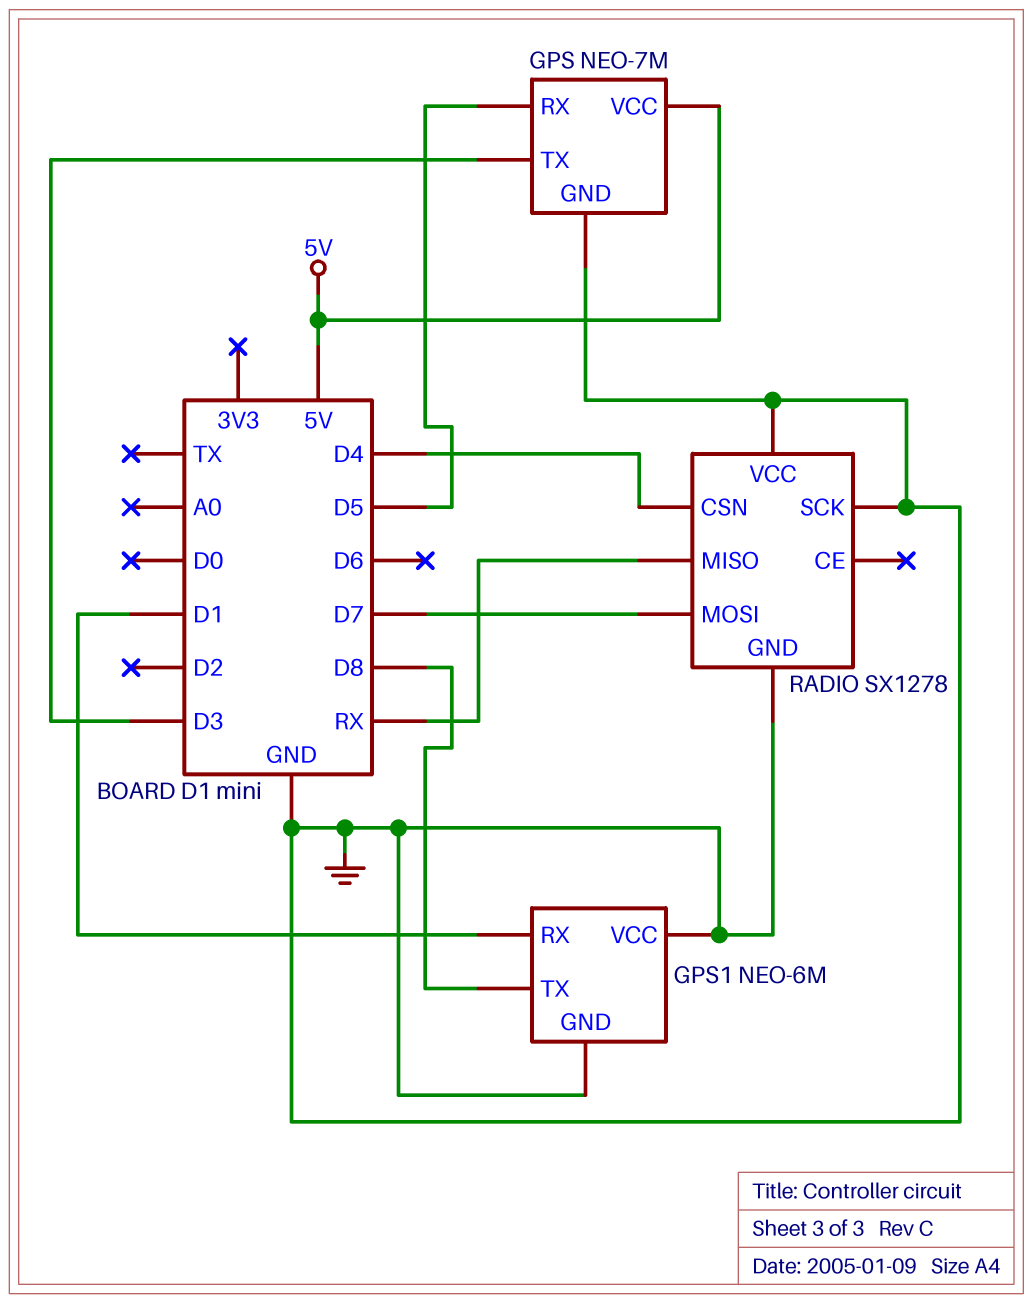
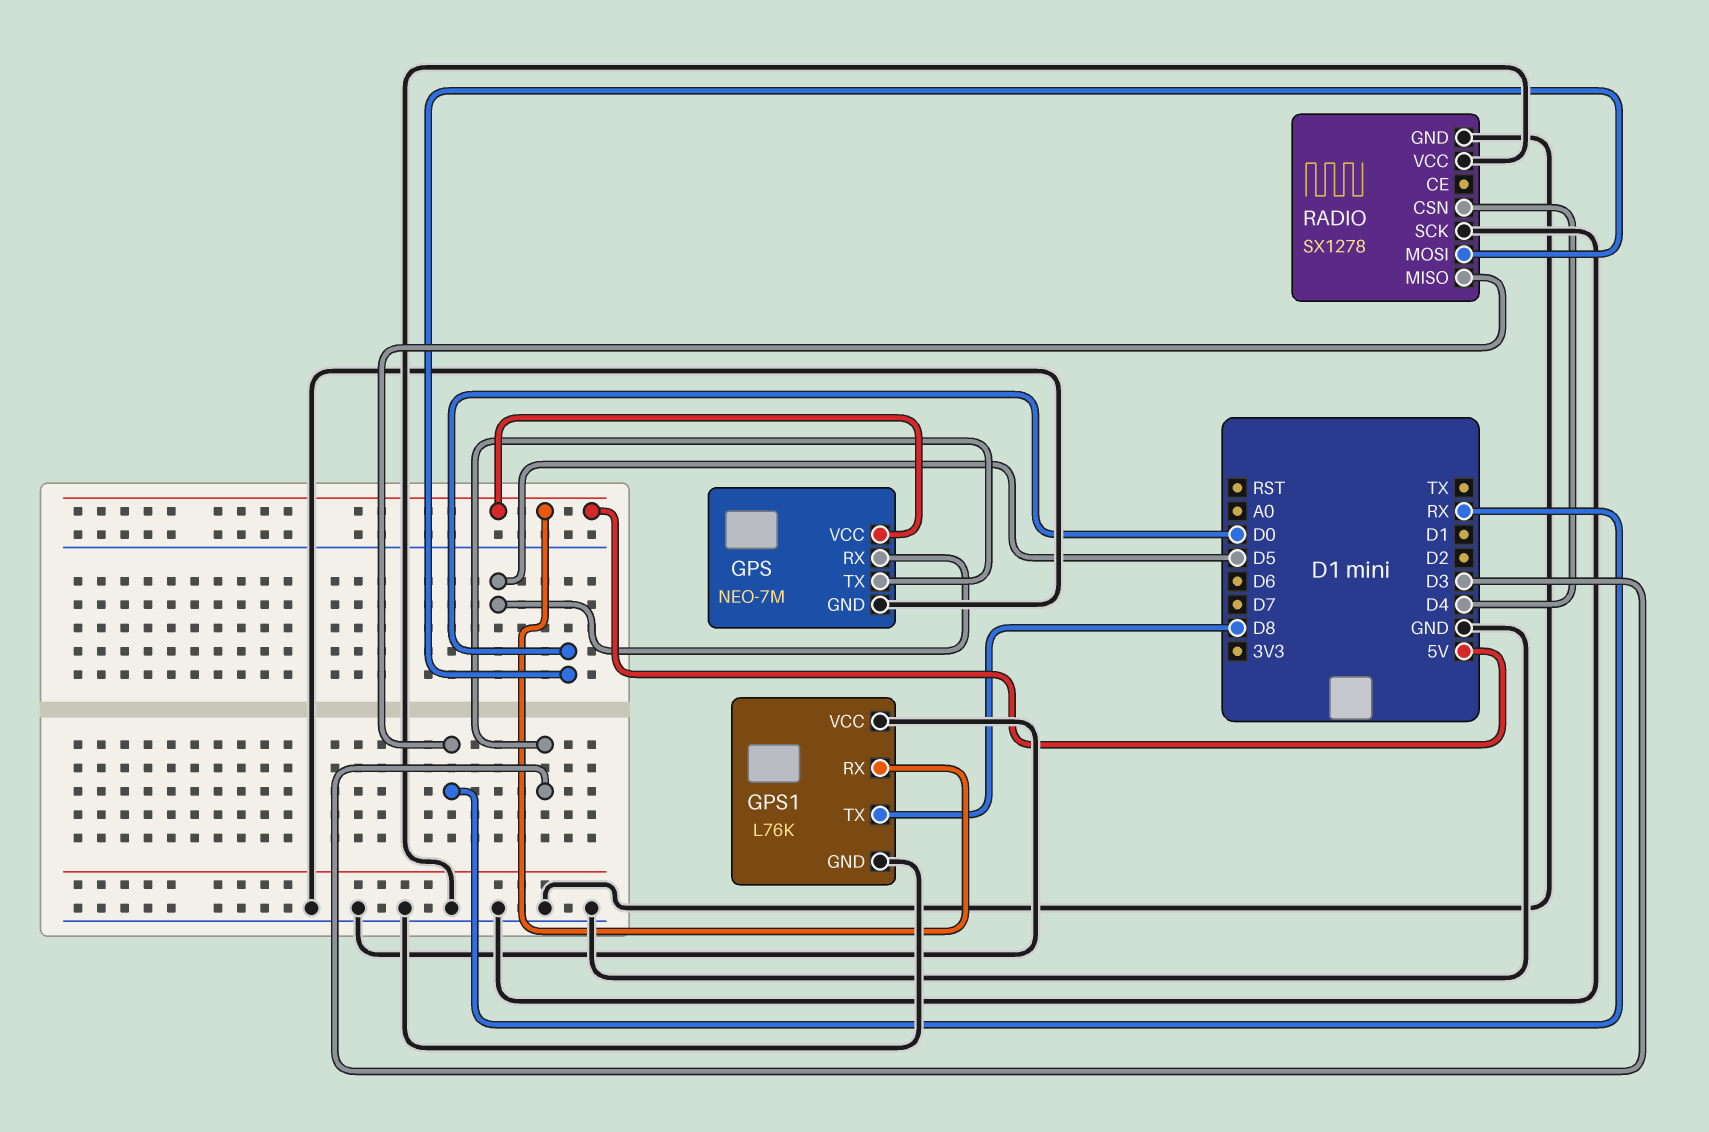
GPS1: NEO-6M -> L76K
GPS1 pin RX: D1 -> 5V
RADIO pin MOSI: D7 -> D0

